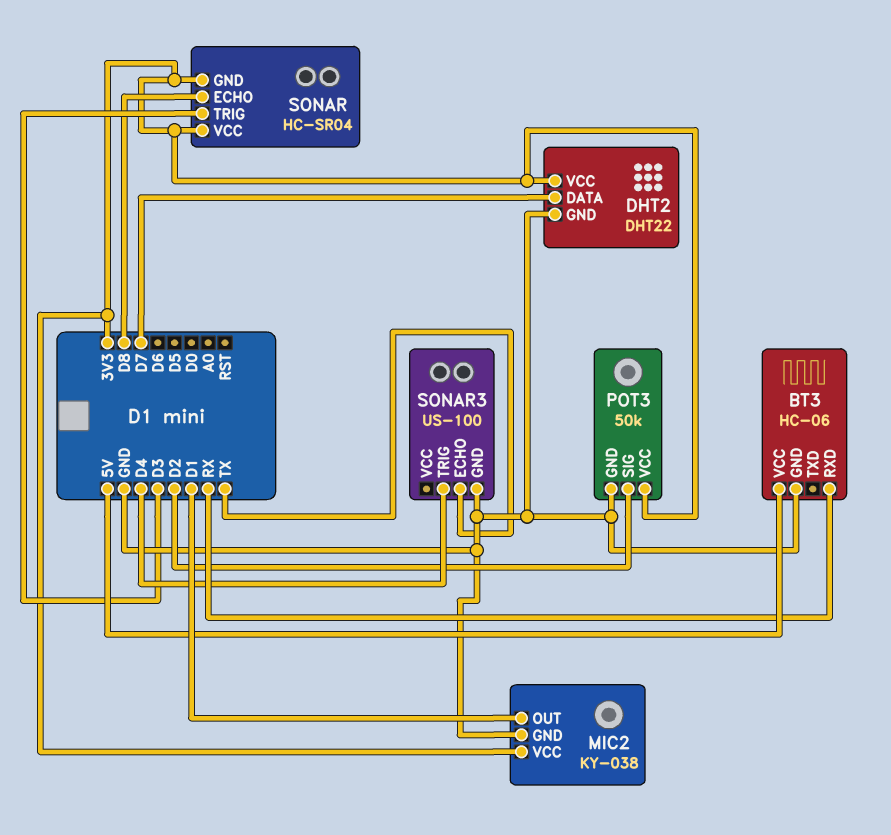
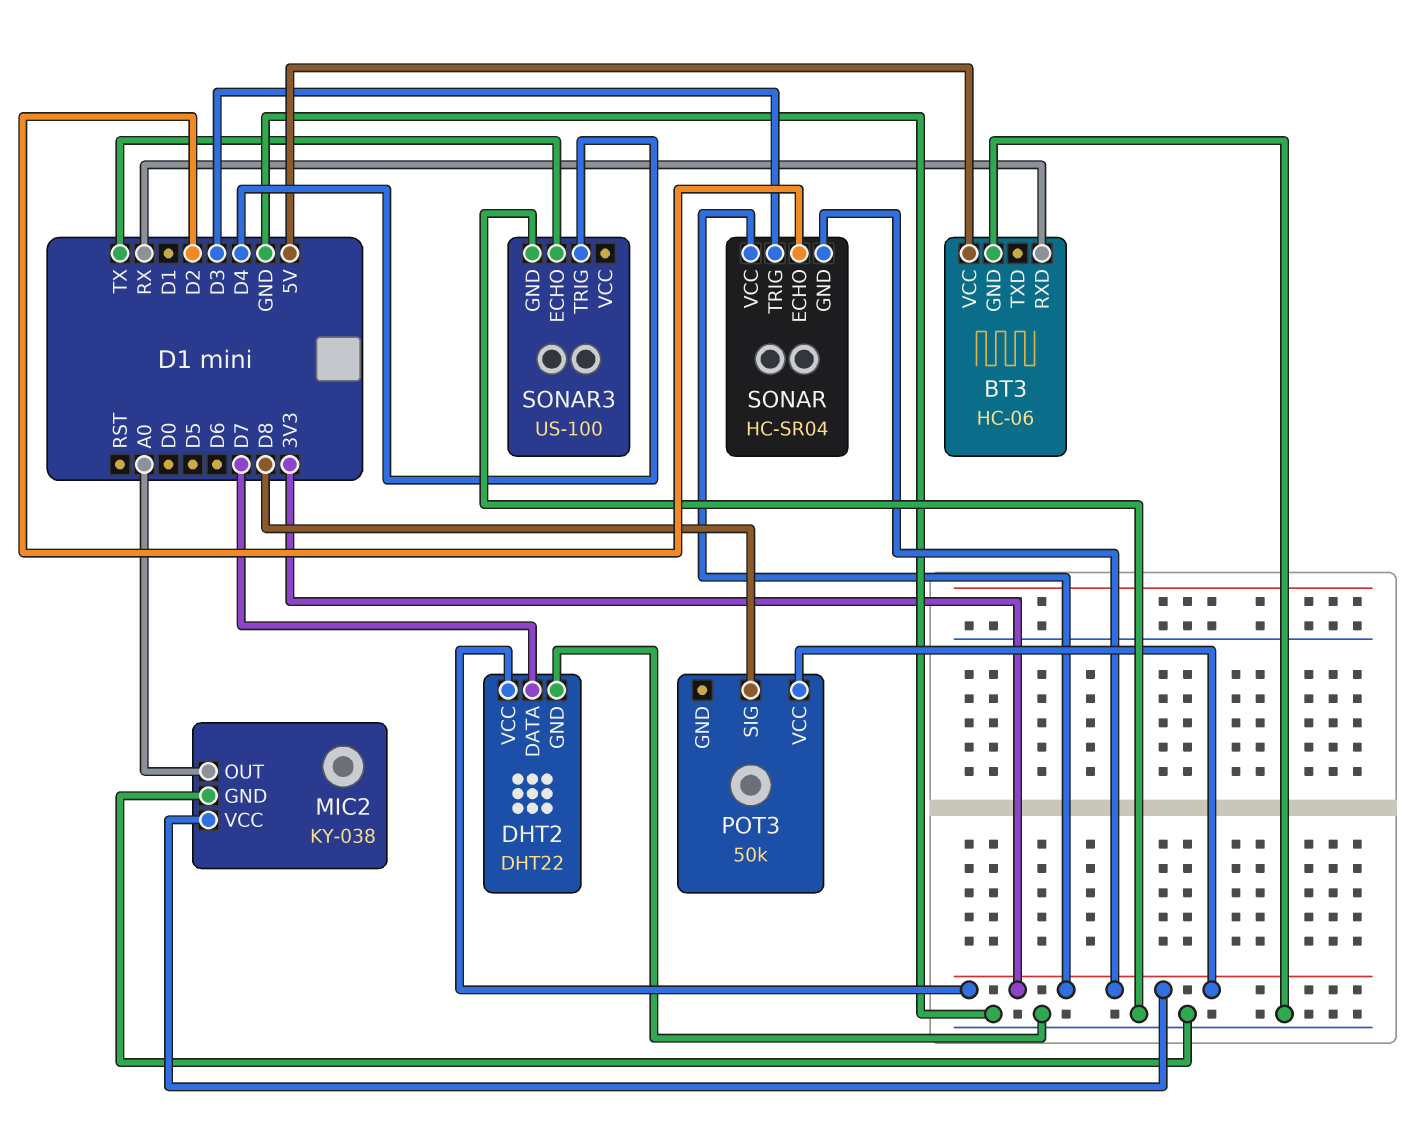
MIC2 pin OUT: D1 -> A0
POT3 pin GND: GND -> none
POT3 pin SIG: D2 -> D8
SONAR pin ECHO: D8 -> D2

